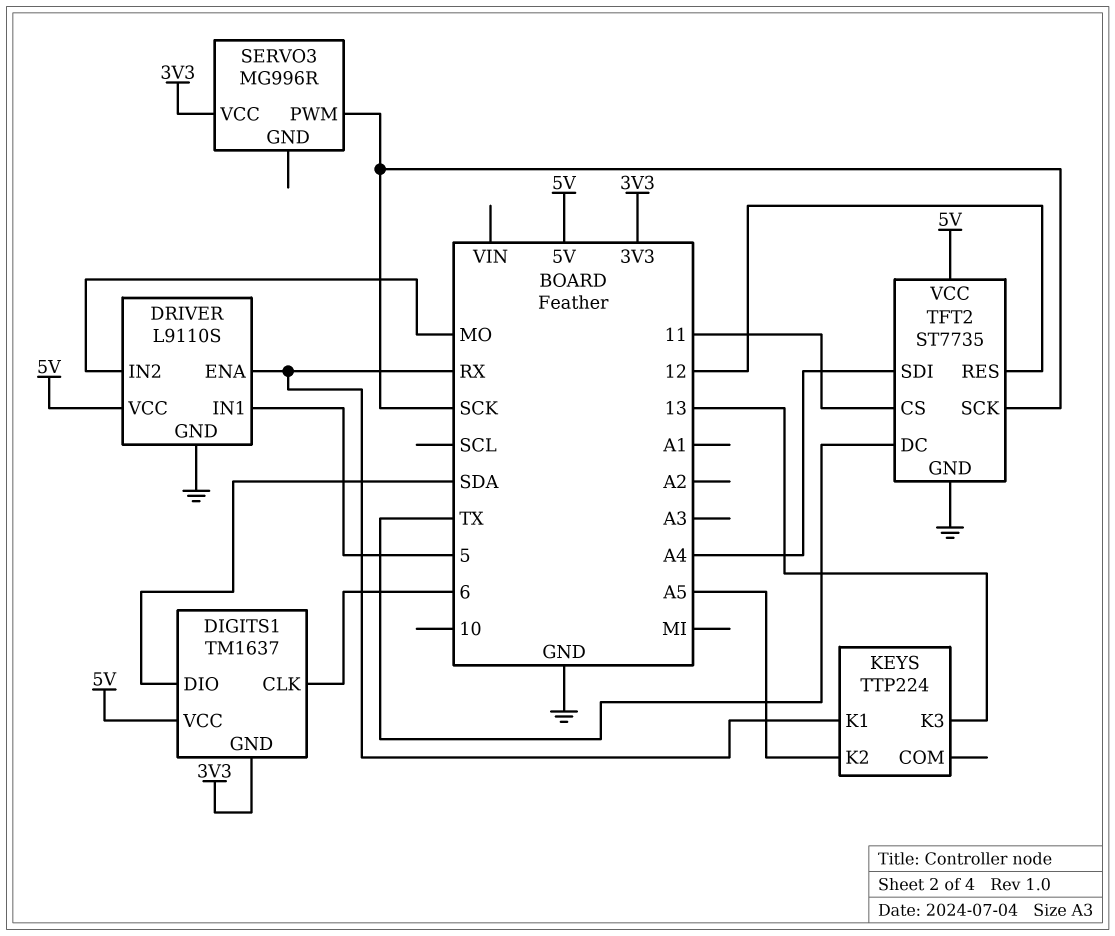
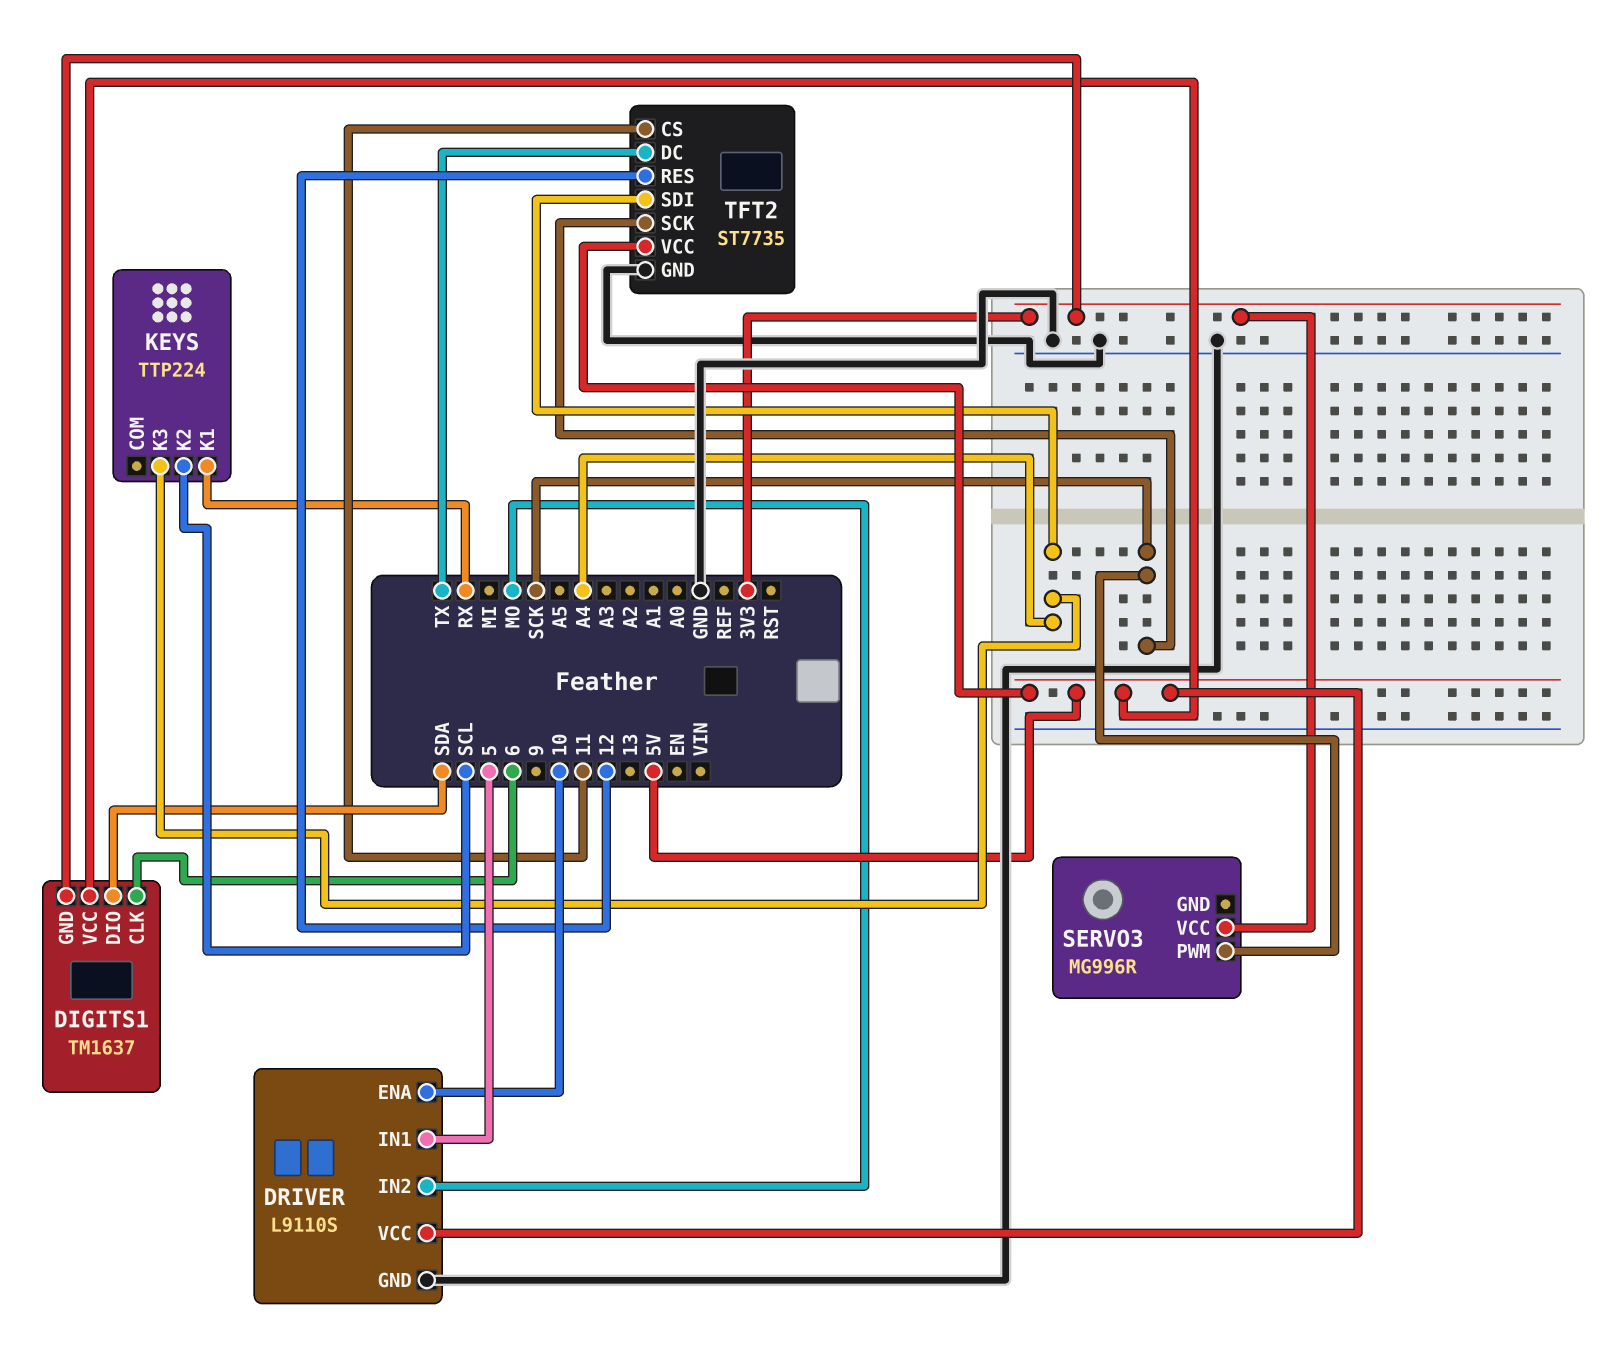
DRIVER pin ENA: RX -> 10
KEYS pin K2: A5 -> SCL
KEYS pin K3: 13 -> A4

